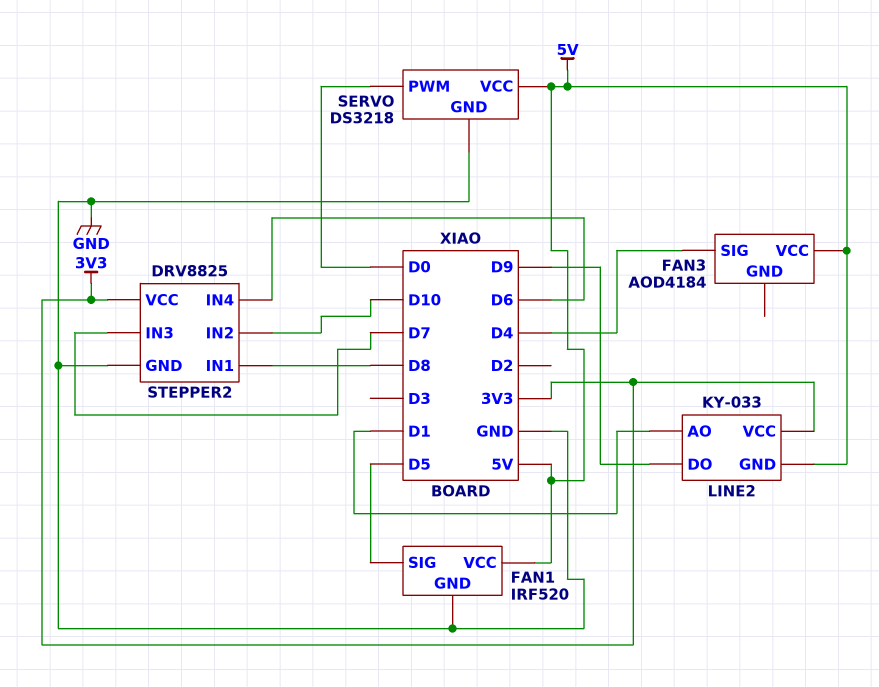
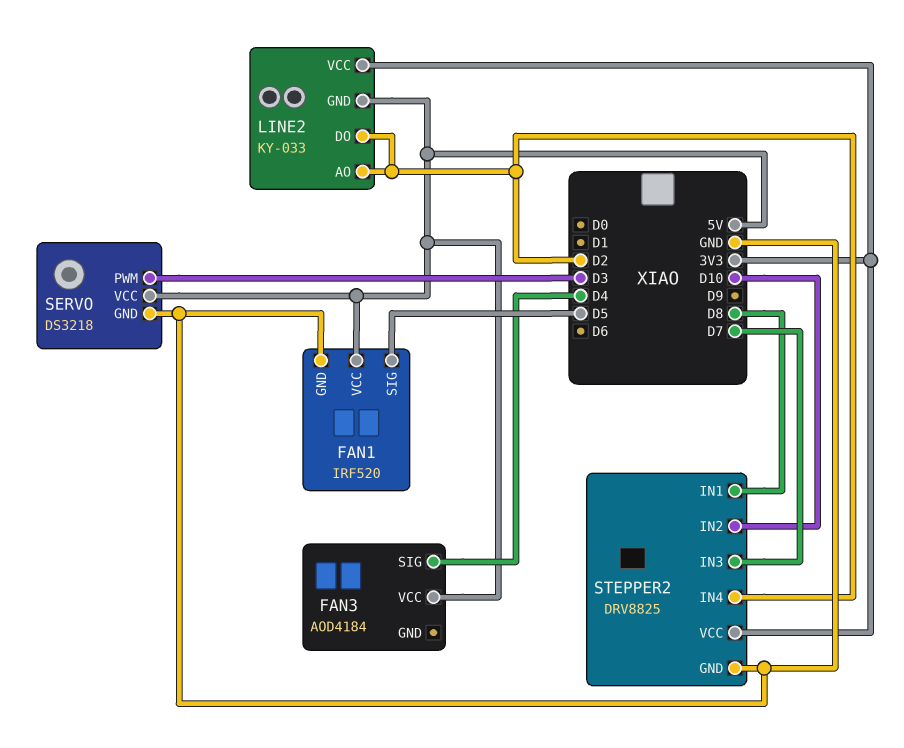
LINE2 pin AO: D1 -> D2
LINE2 pin DO: D9 -> D2
SERVO pin PWM: D0 -> D3
STEPPER2 pin IN4: D6 -> D2

